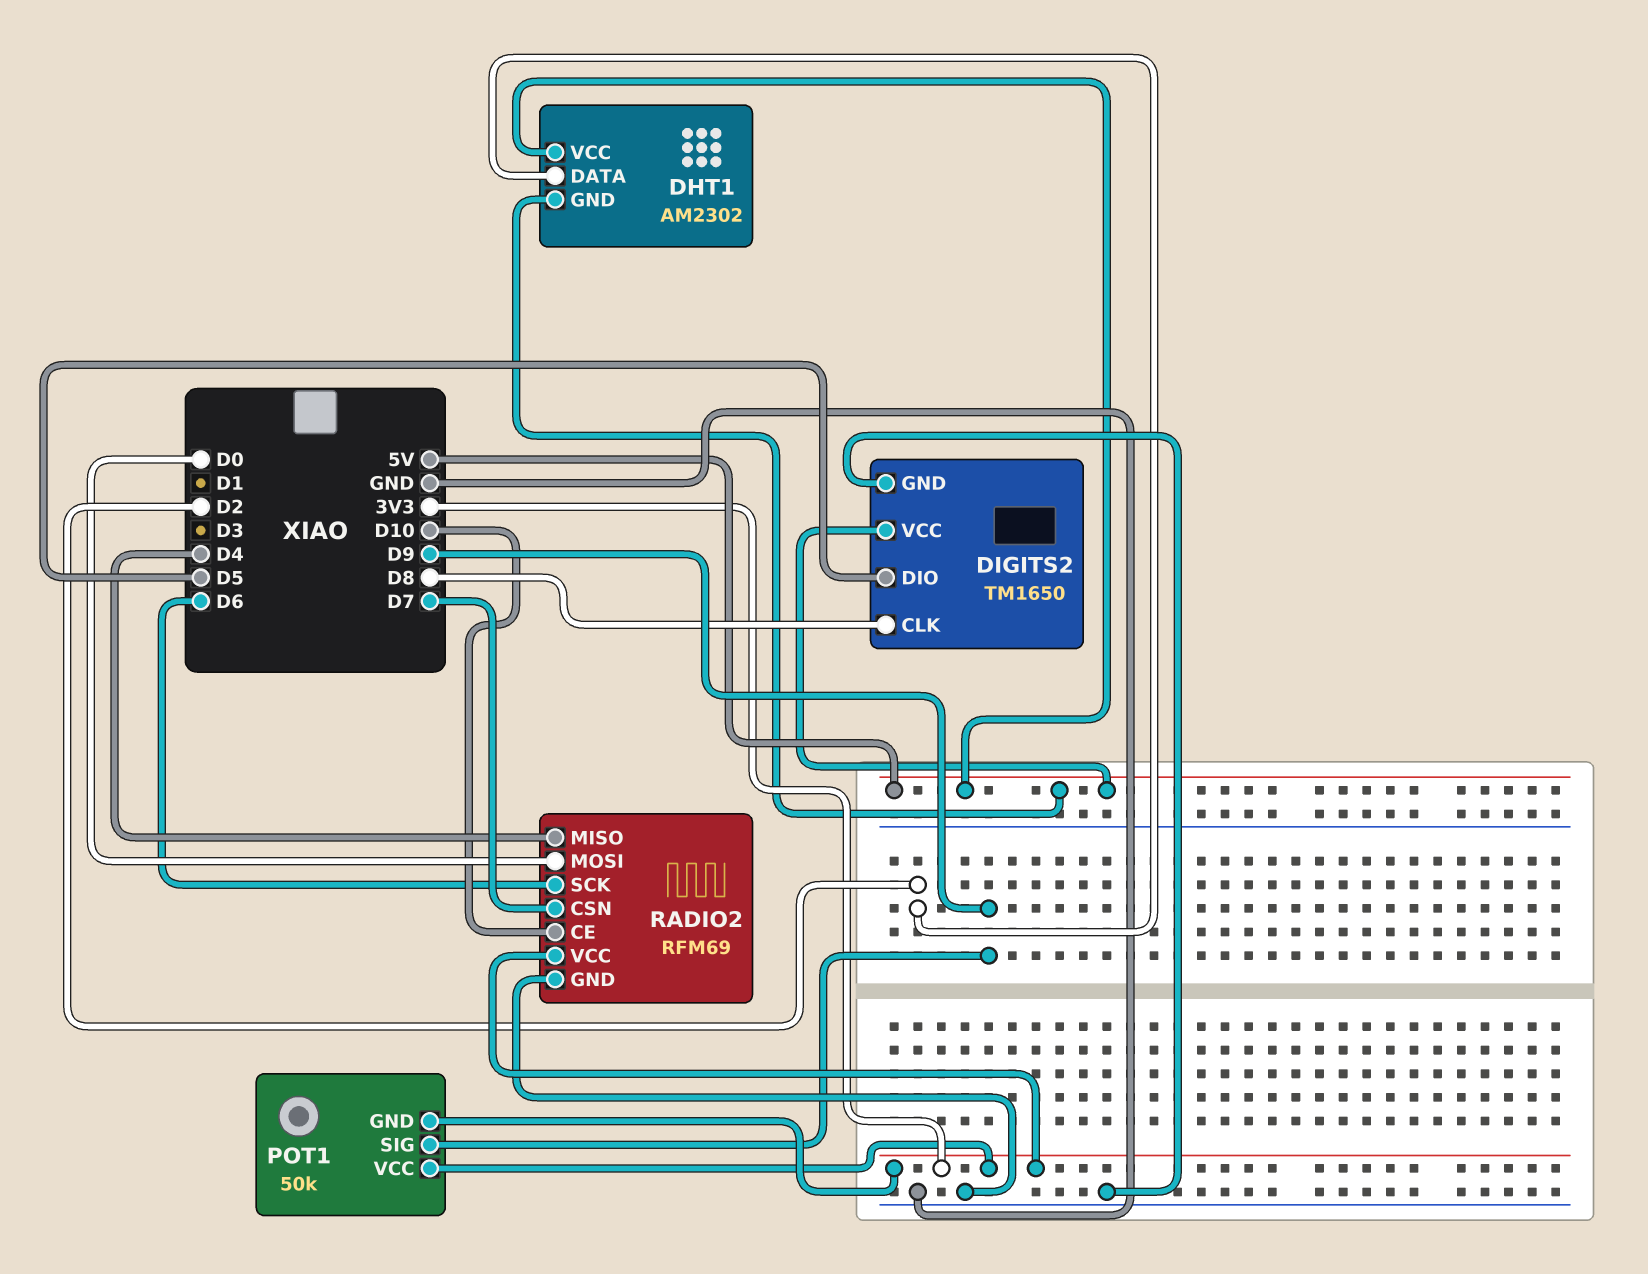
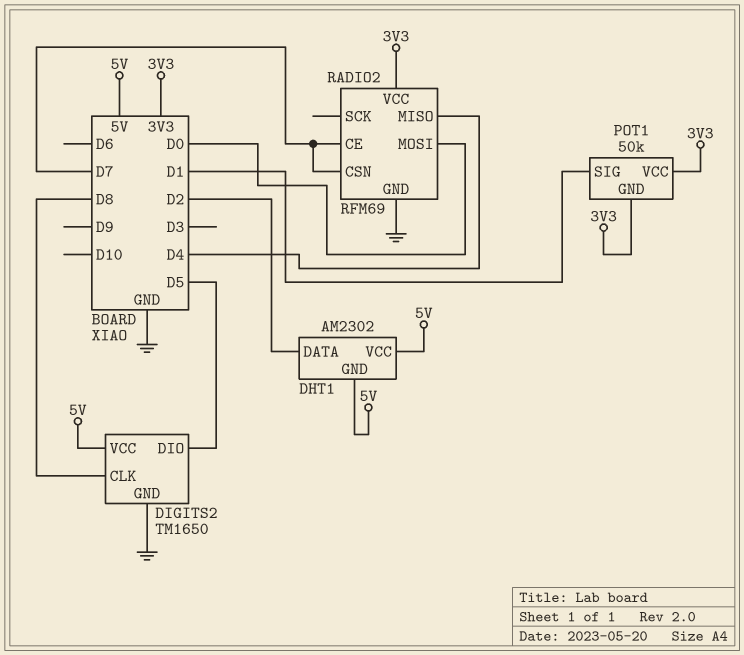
POT1 pin SIG: D9 -> D1
RADIO2 pin CE: D10 -> D7
RADIO2 pin SCK: D6 -> none

